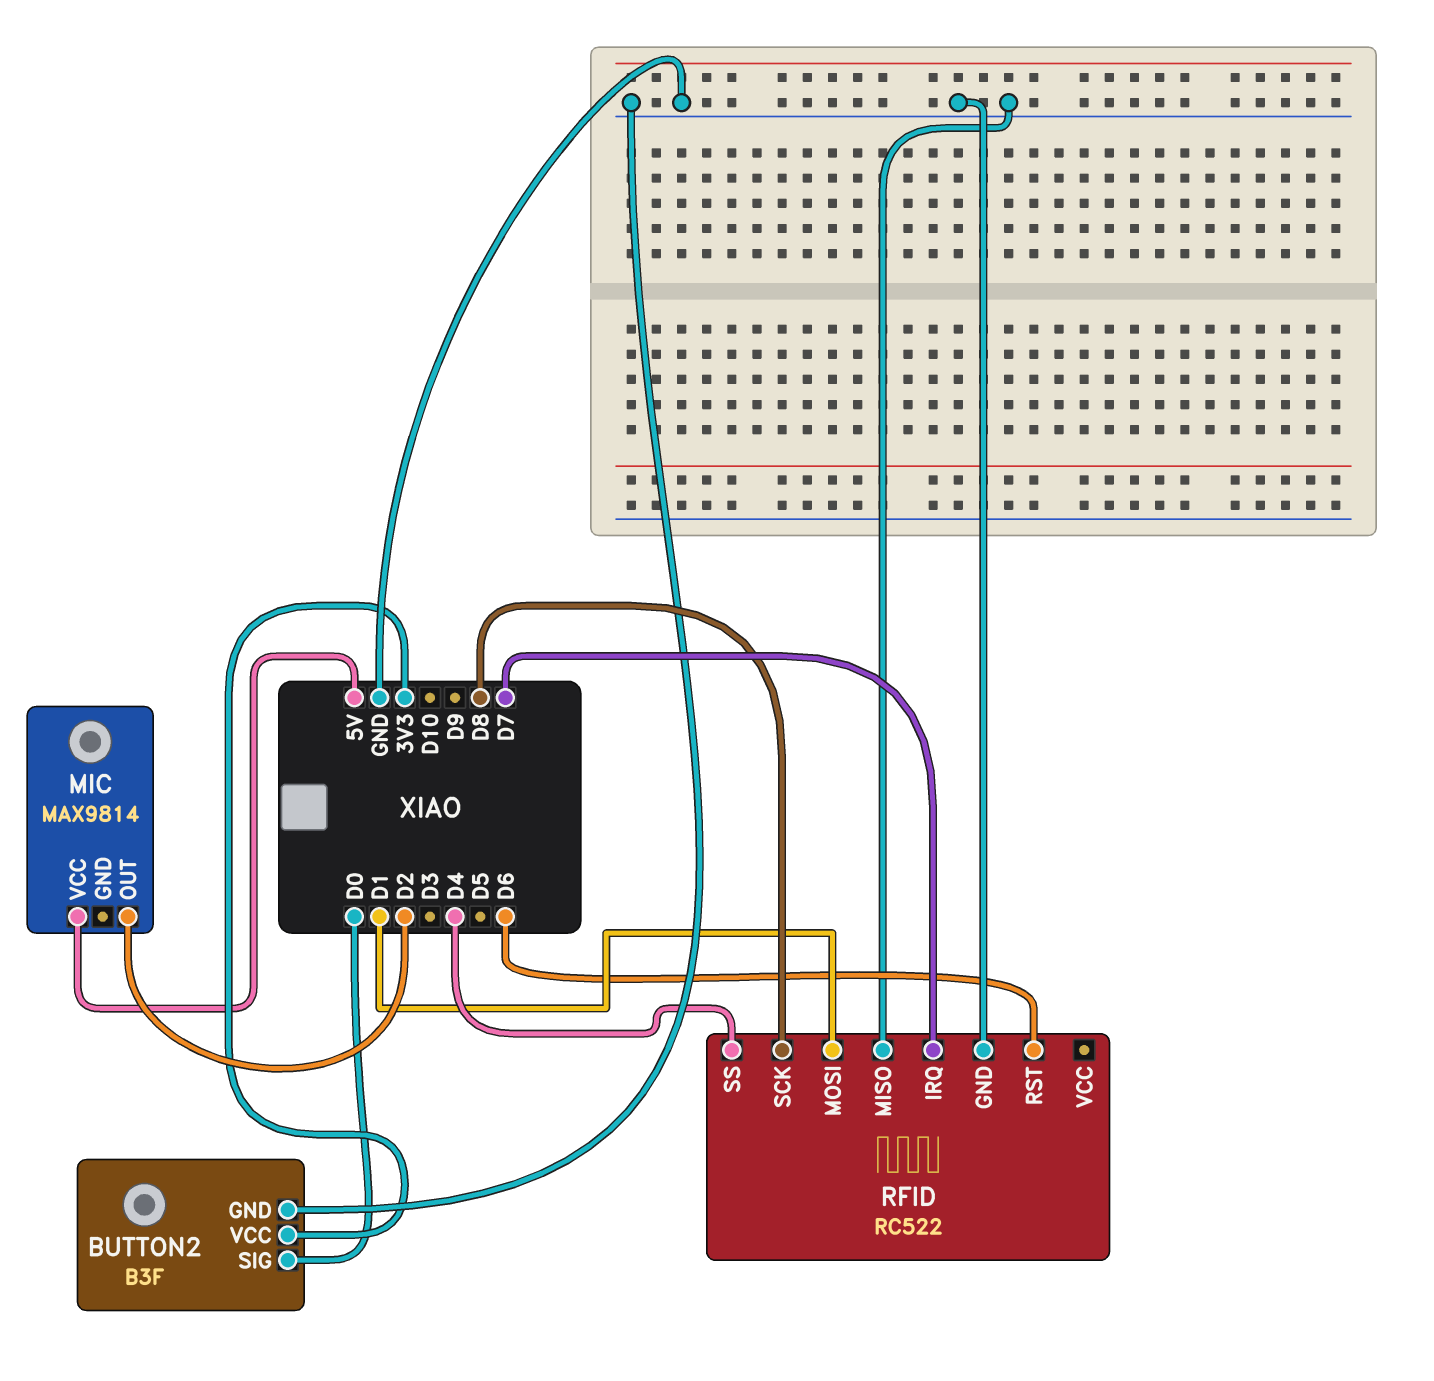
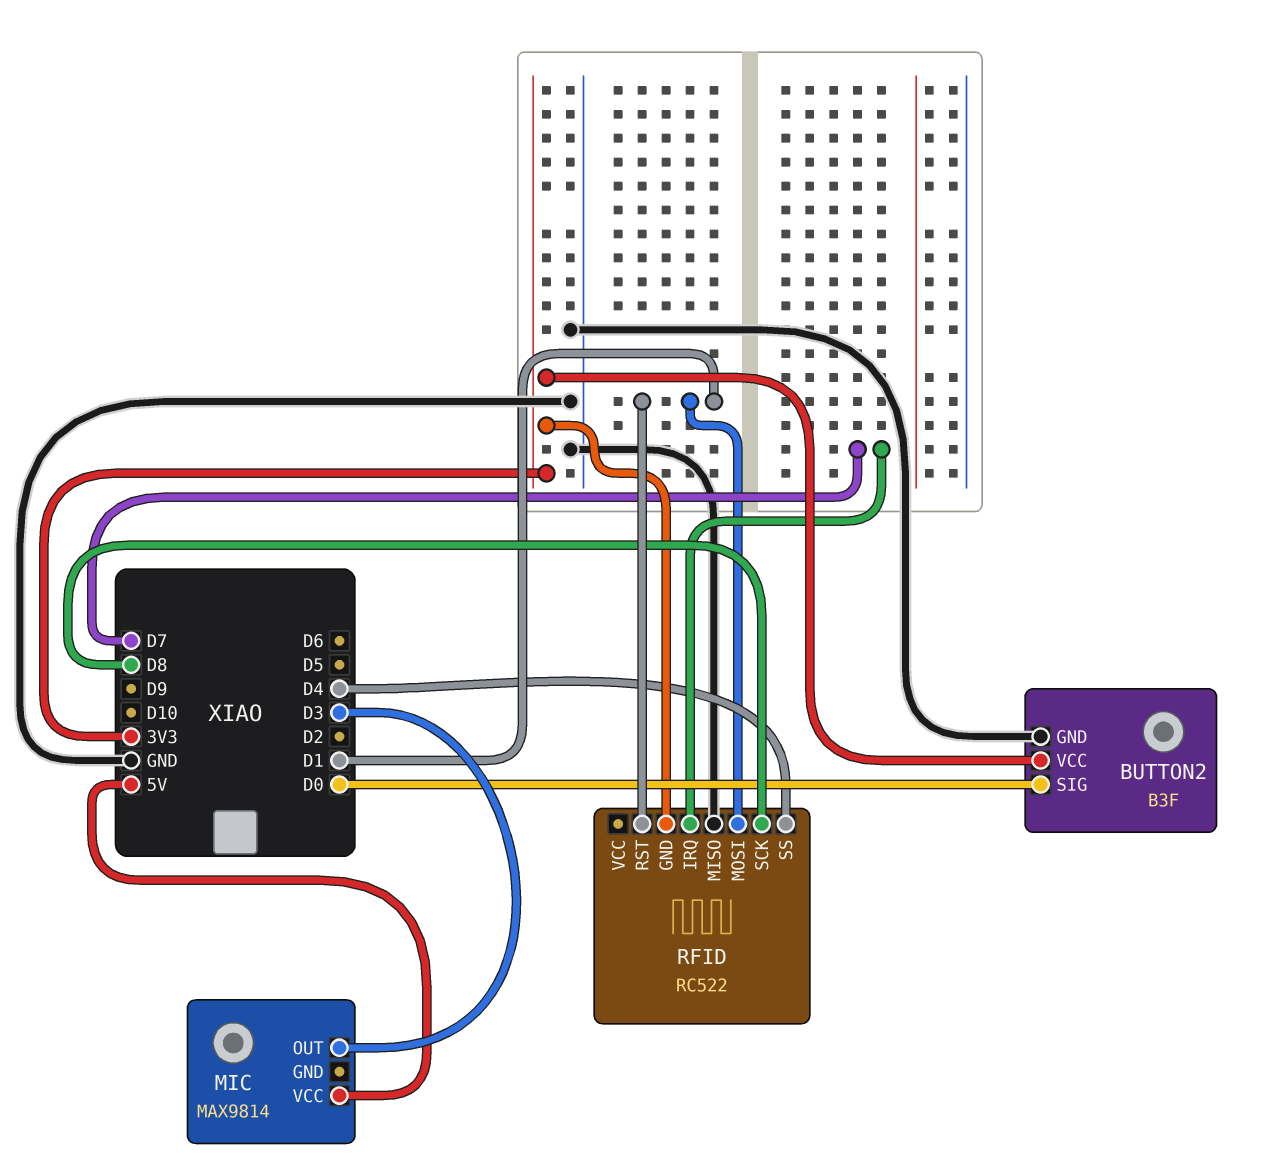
MIC pin OUT: D2 -> D3
RFID pin GND: GND -> 3V3
RFID pin RST: D6 -> D1

